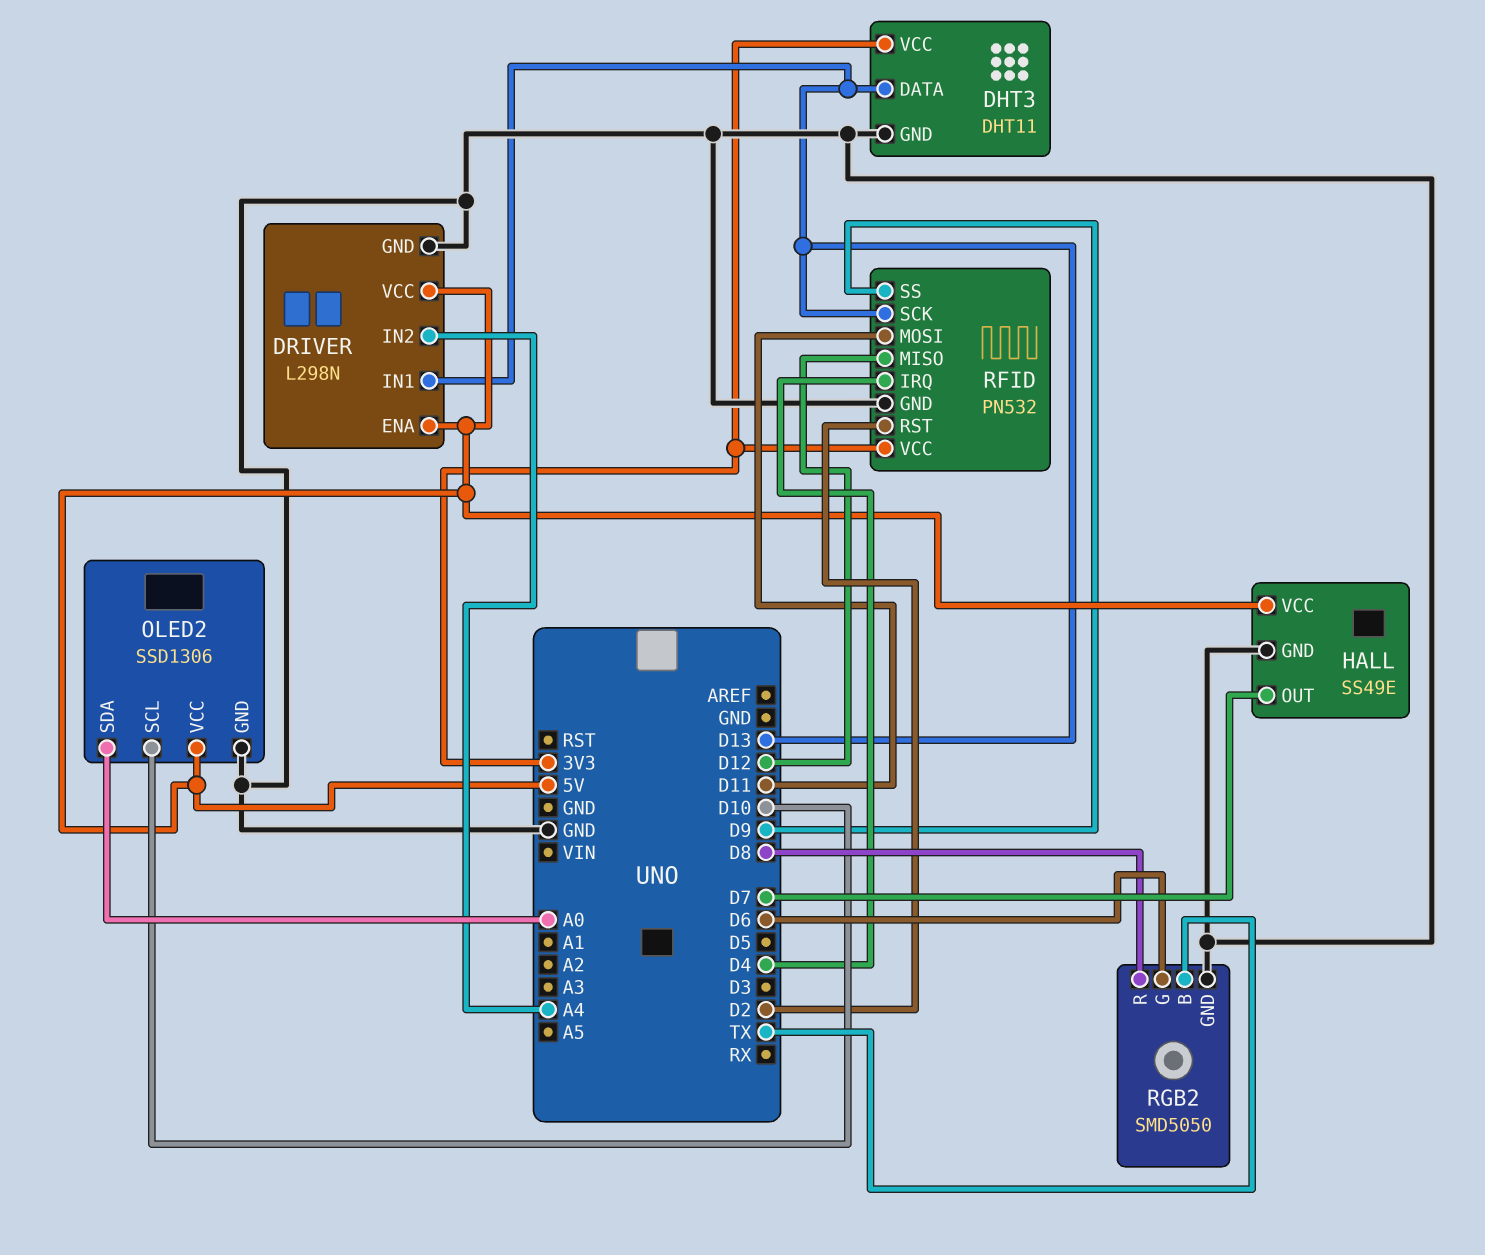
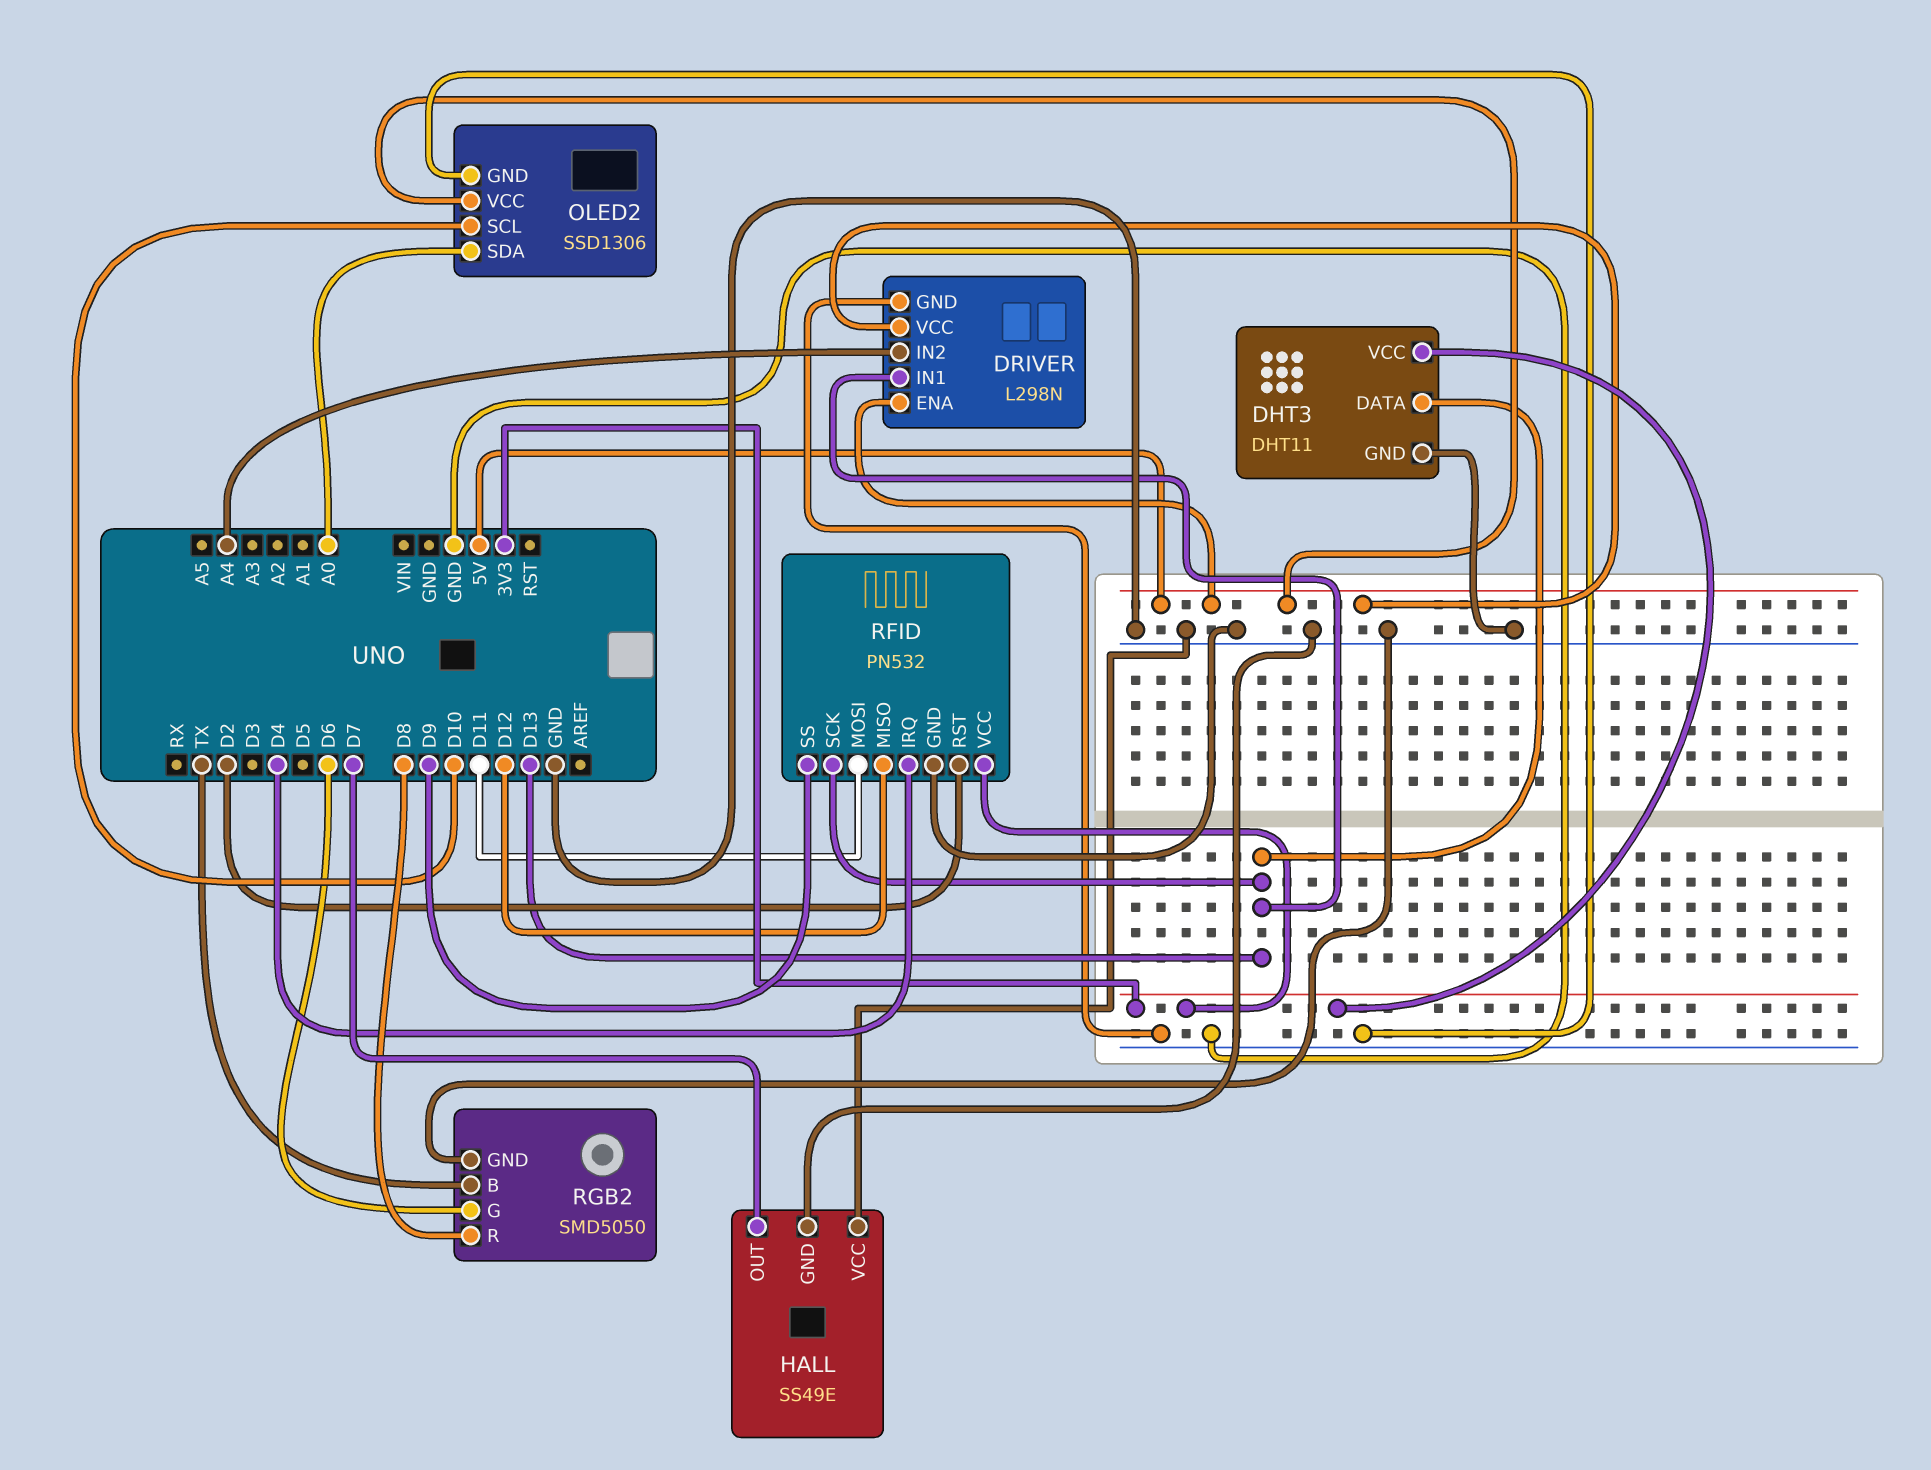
HALL pin VCC: 5V -> GND

